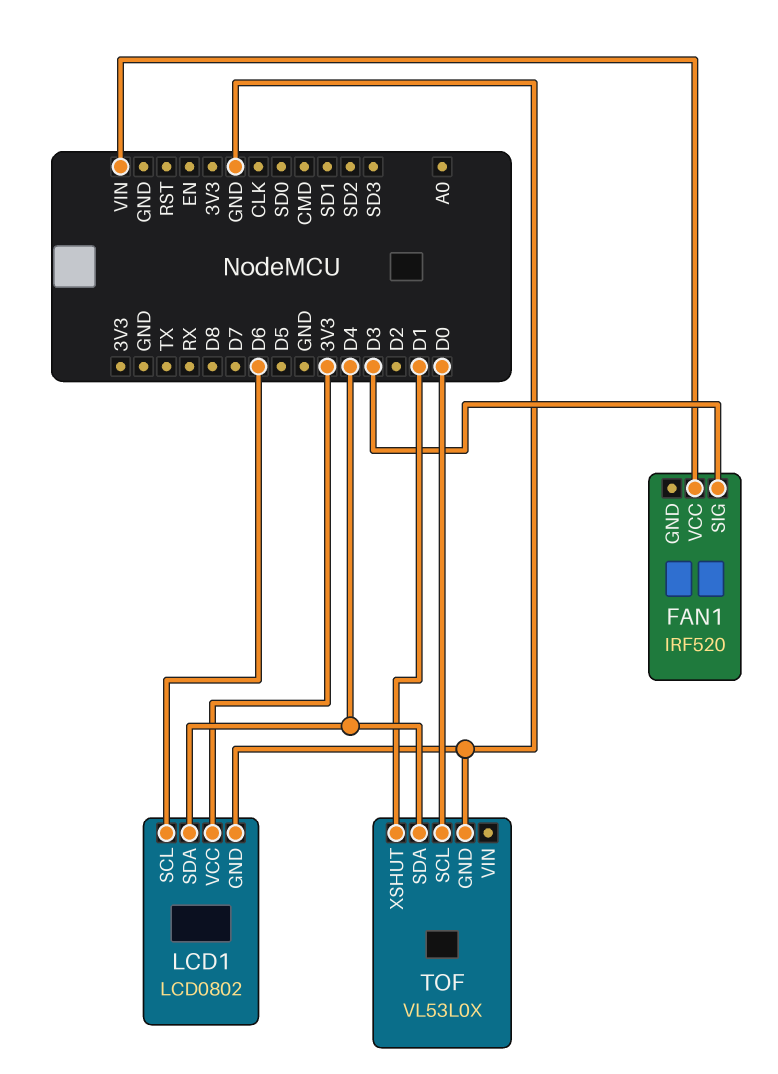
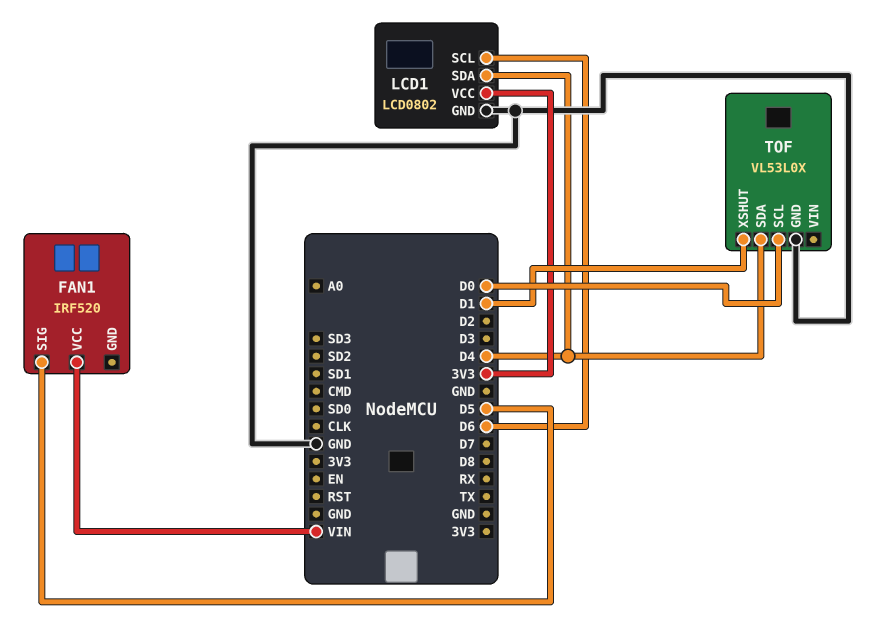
FAN1 pin SIG: D3 -> D5

